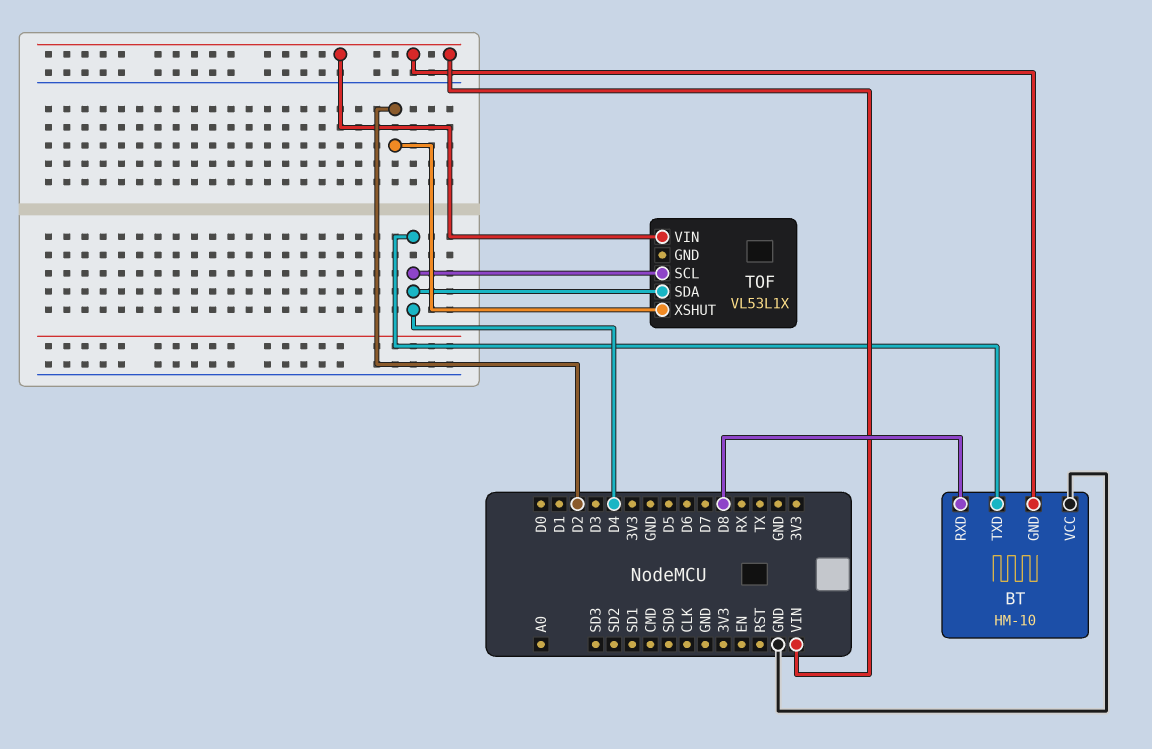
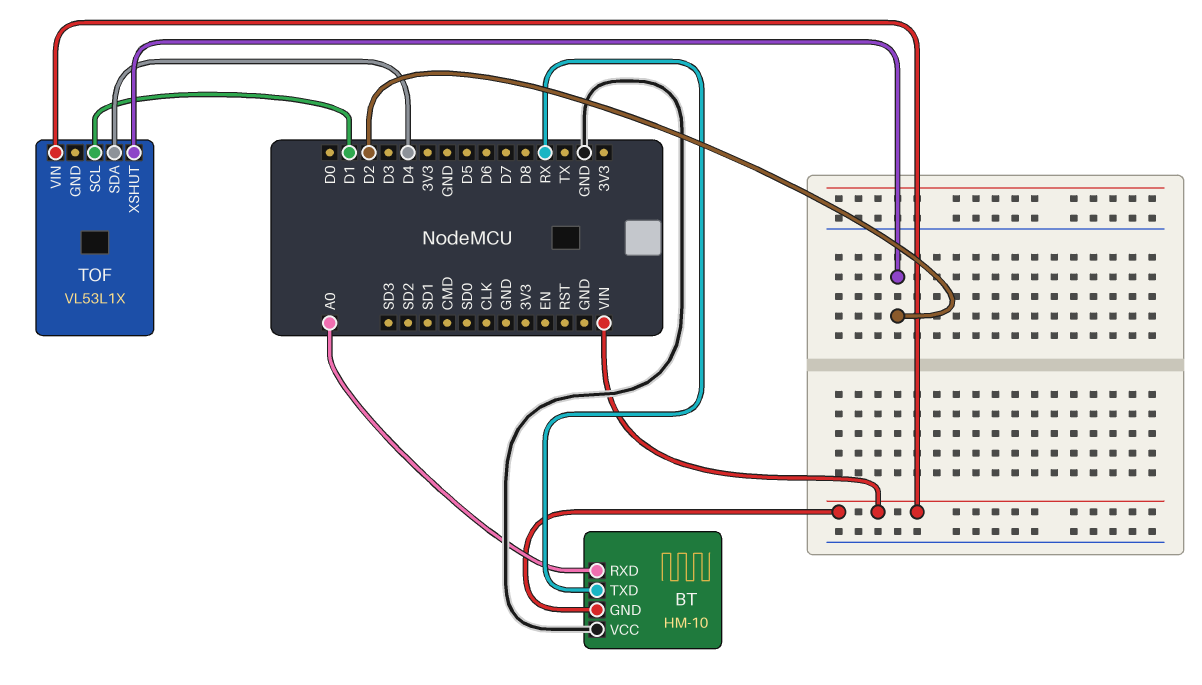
BT pin RXD: D8 -> A0
BT pin TXD: D4 -> RX
TOF pin SCL: D4 -> D1

